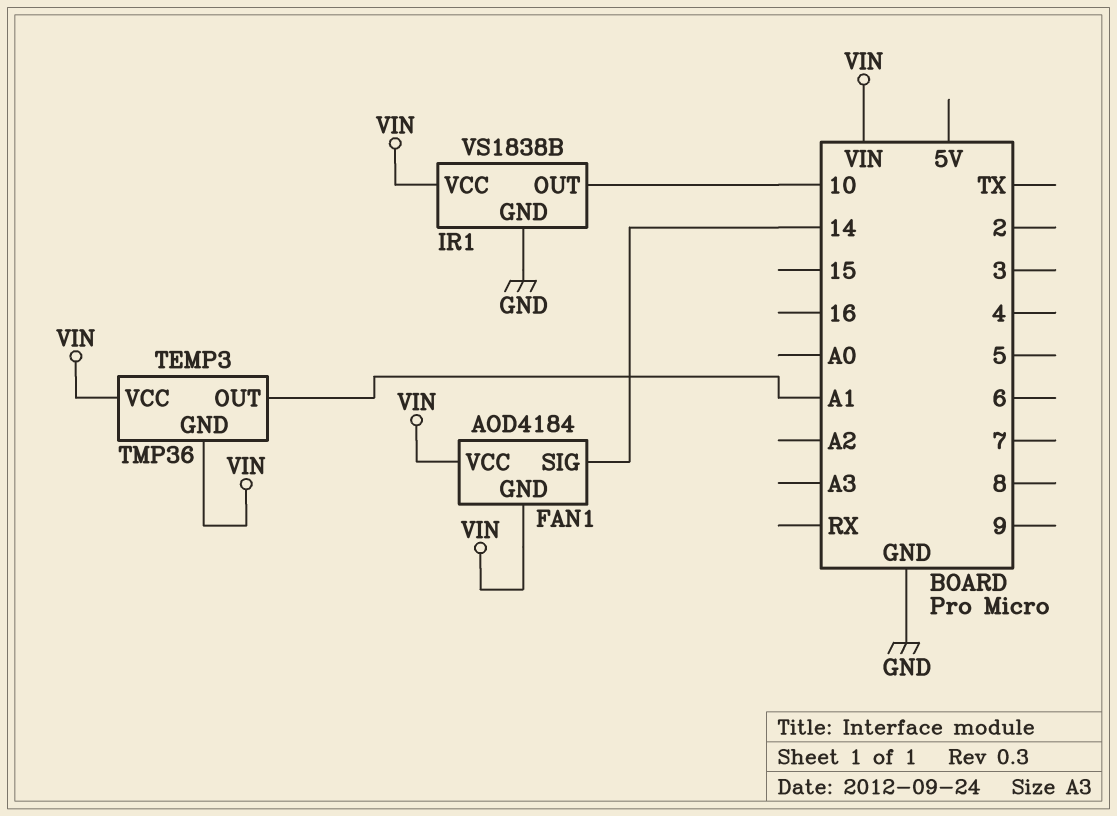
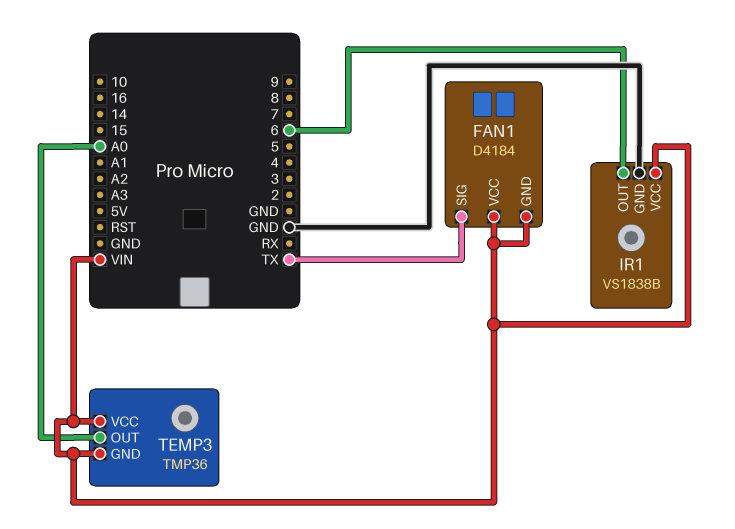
FAN1: AOD4184 -> D4184
FAN1 pin SIG: 14 -> TX
IR1 pin OUT: 10 -> 6
TEMP3 pin OUT: A1 -> A0

